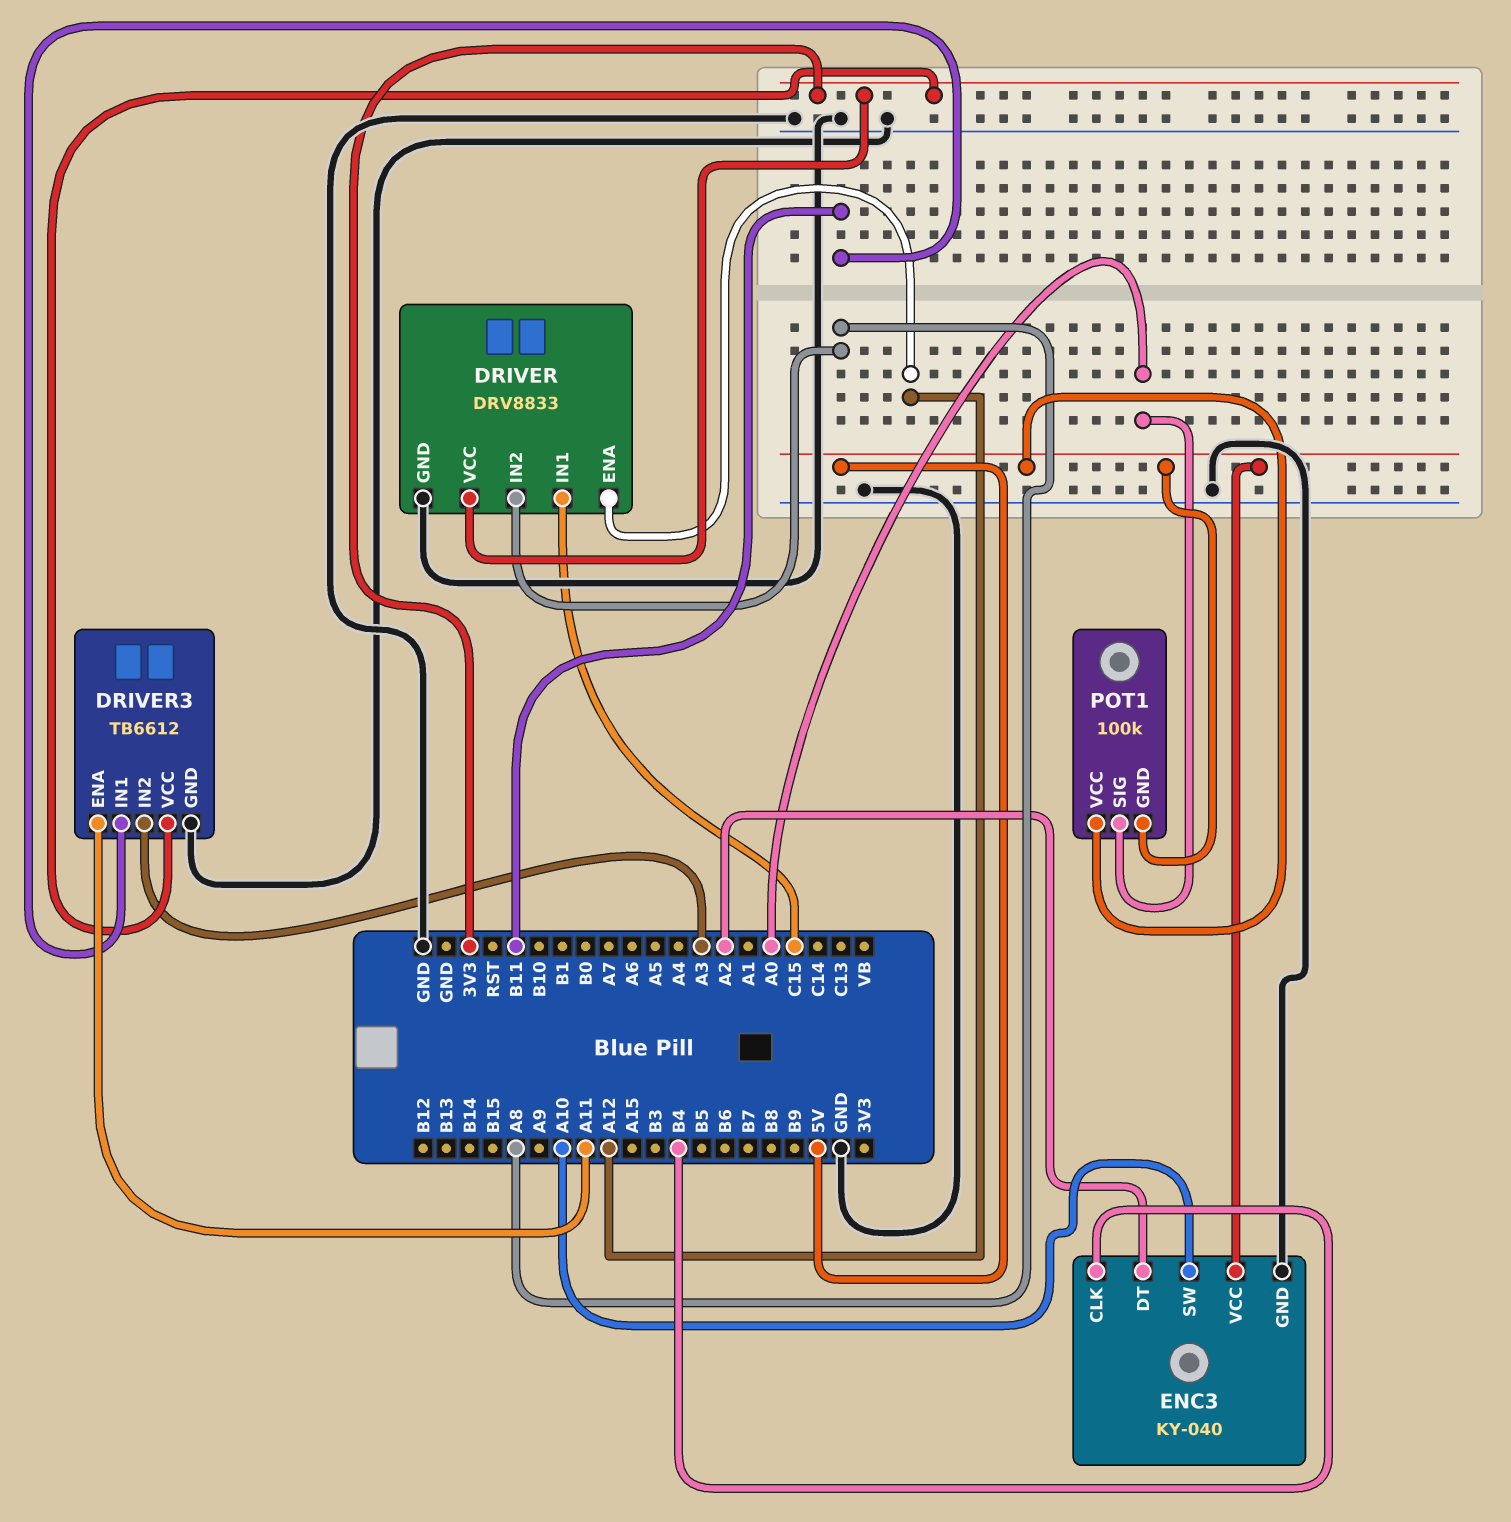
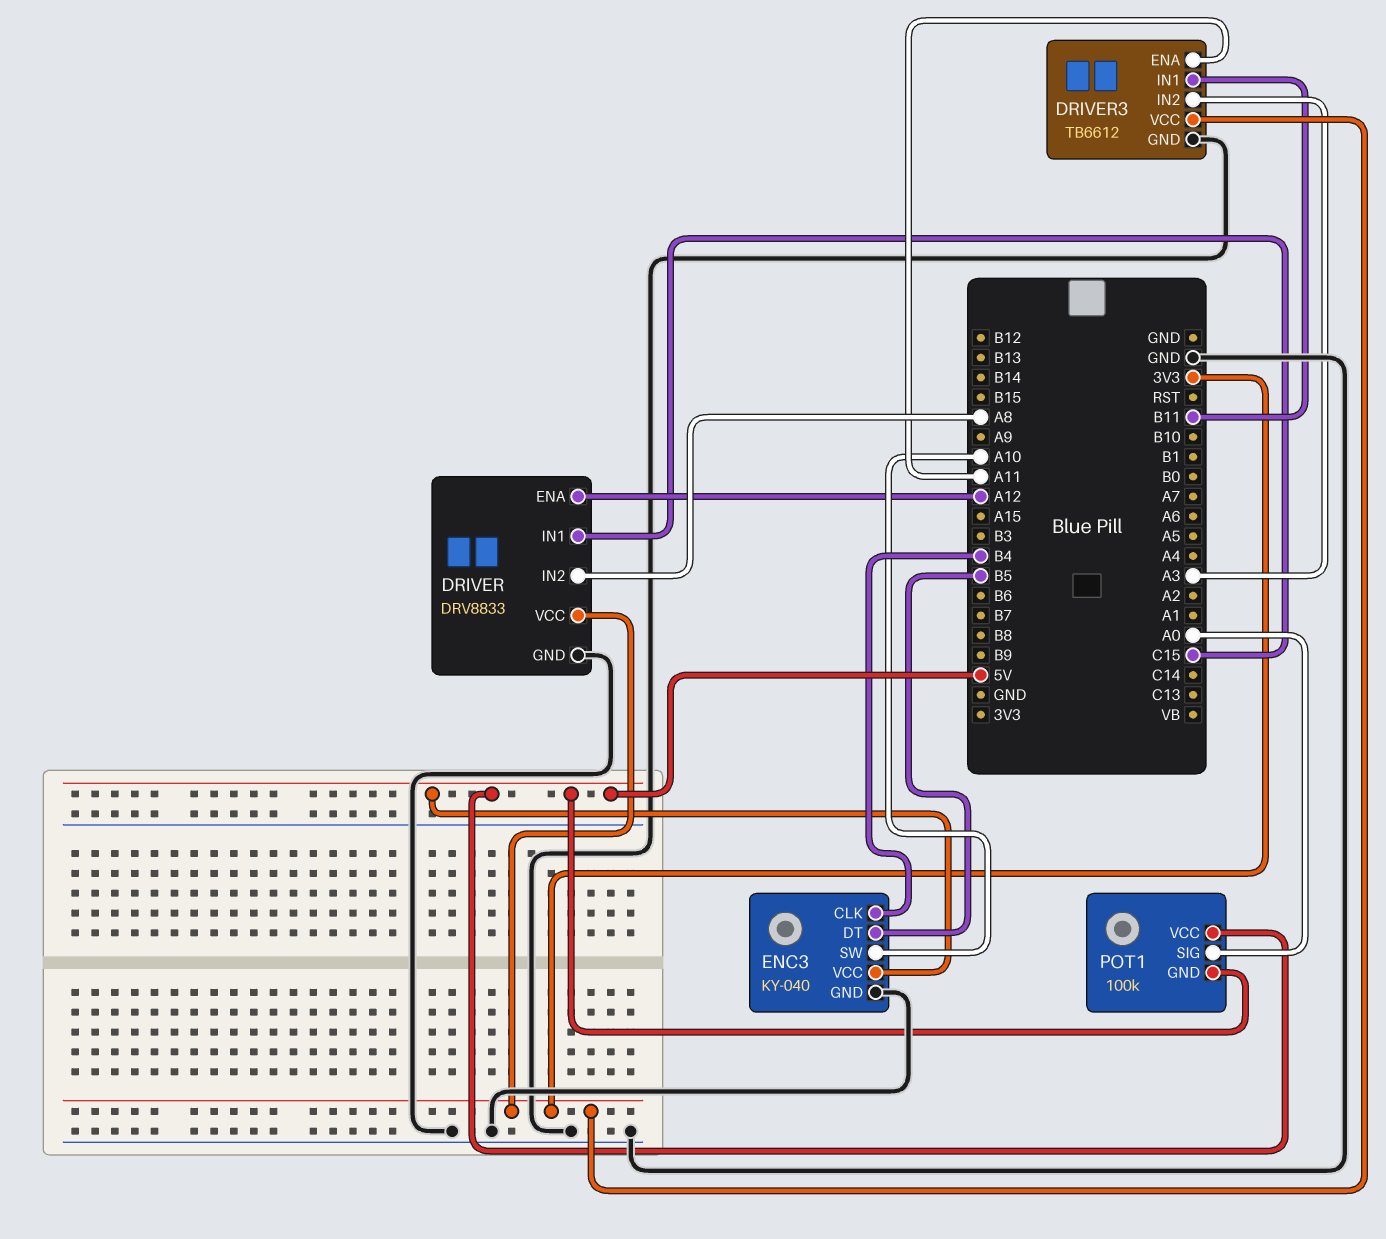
ENC3 pin DT: A2 -> B5

